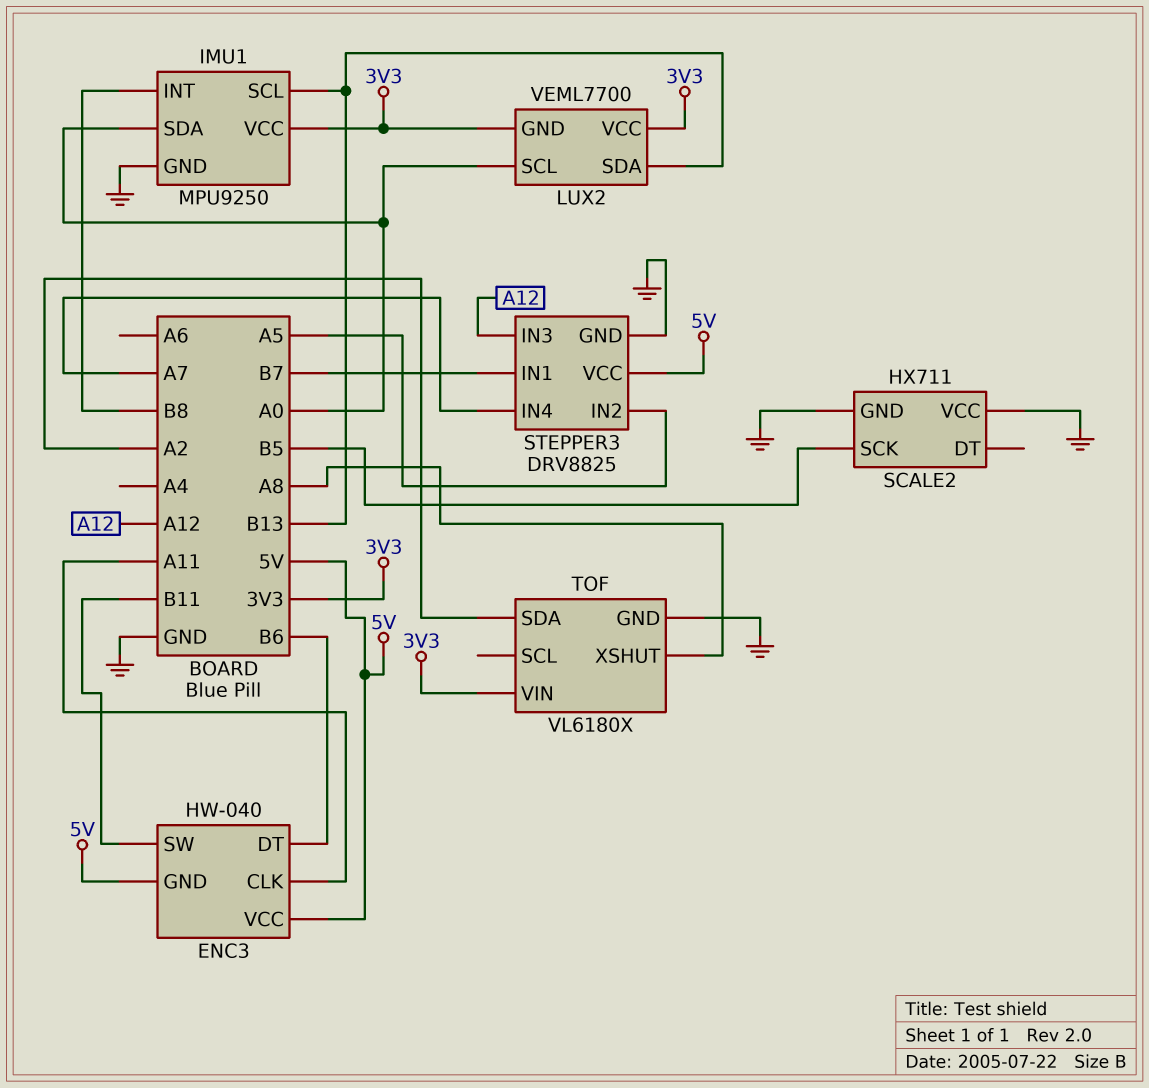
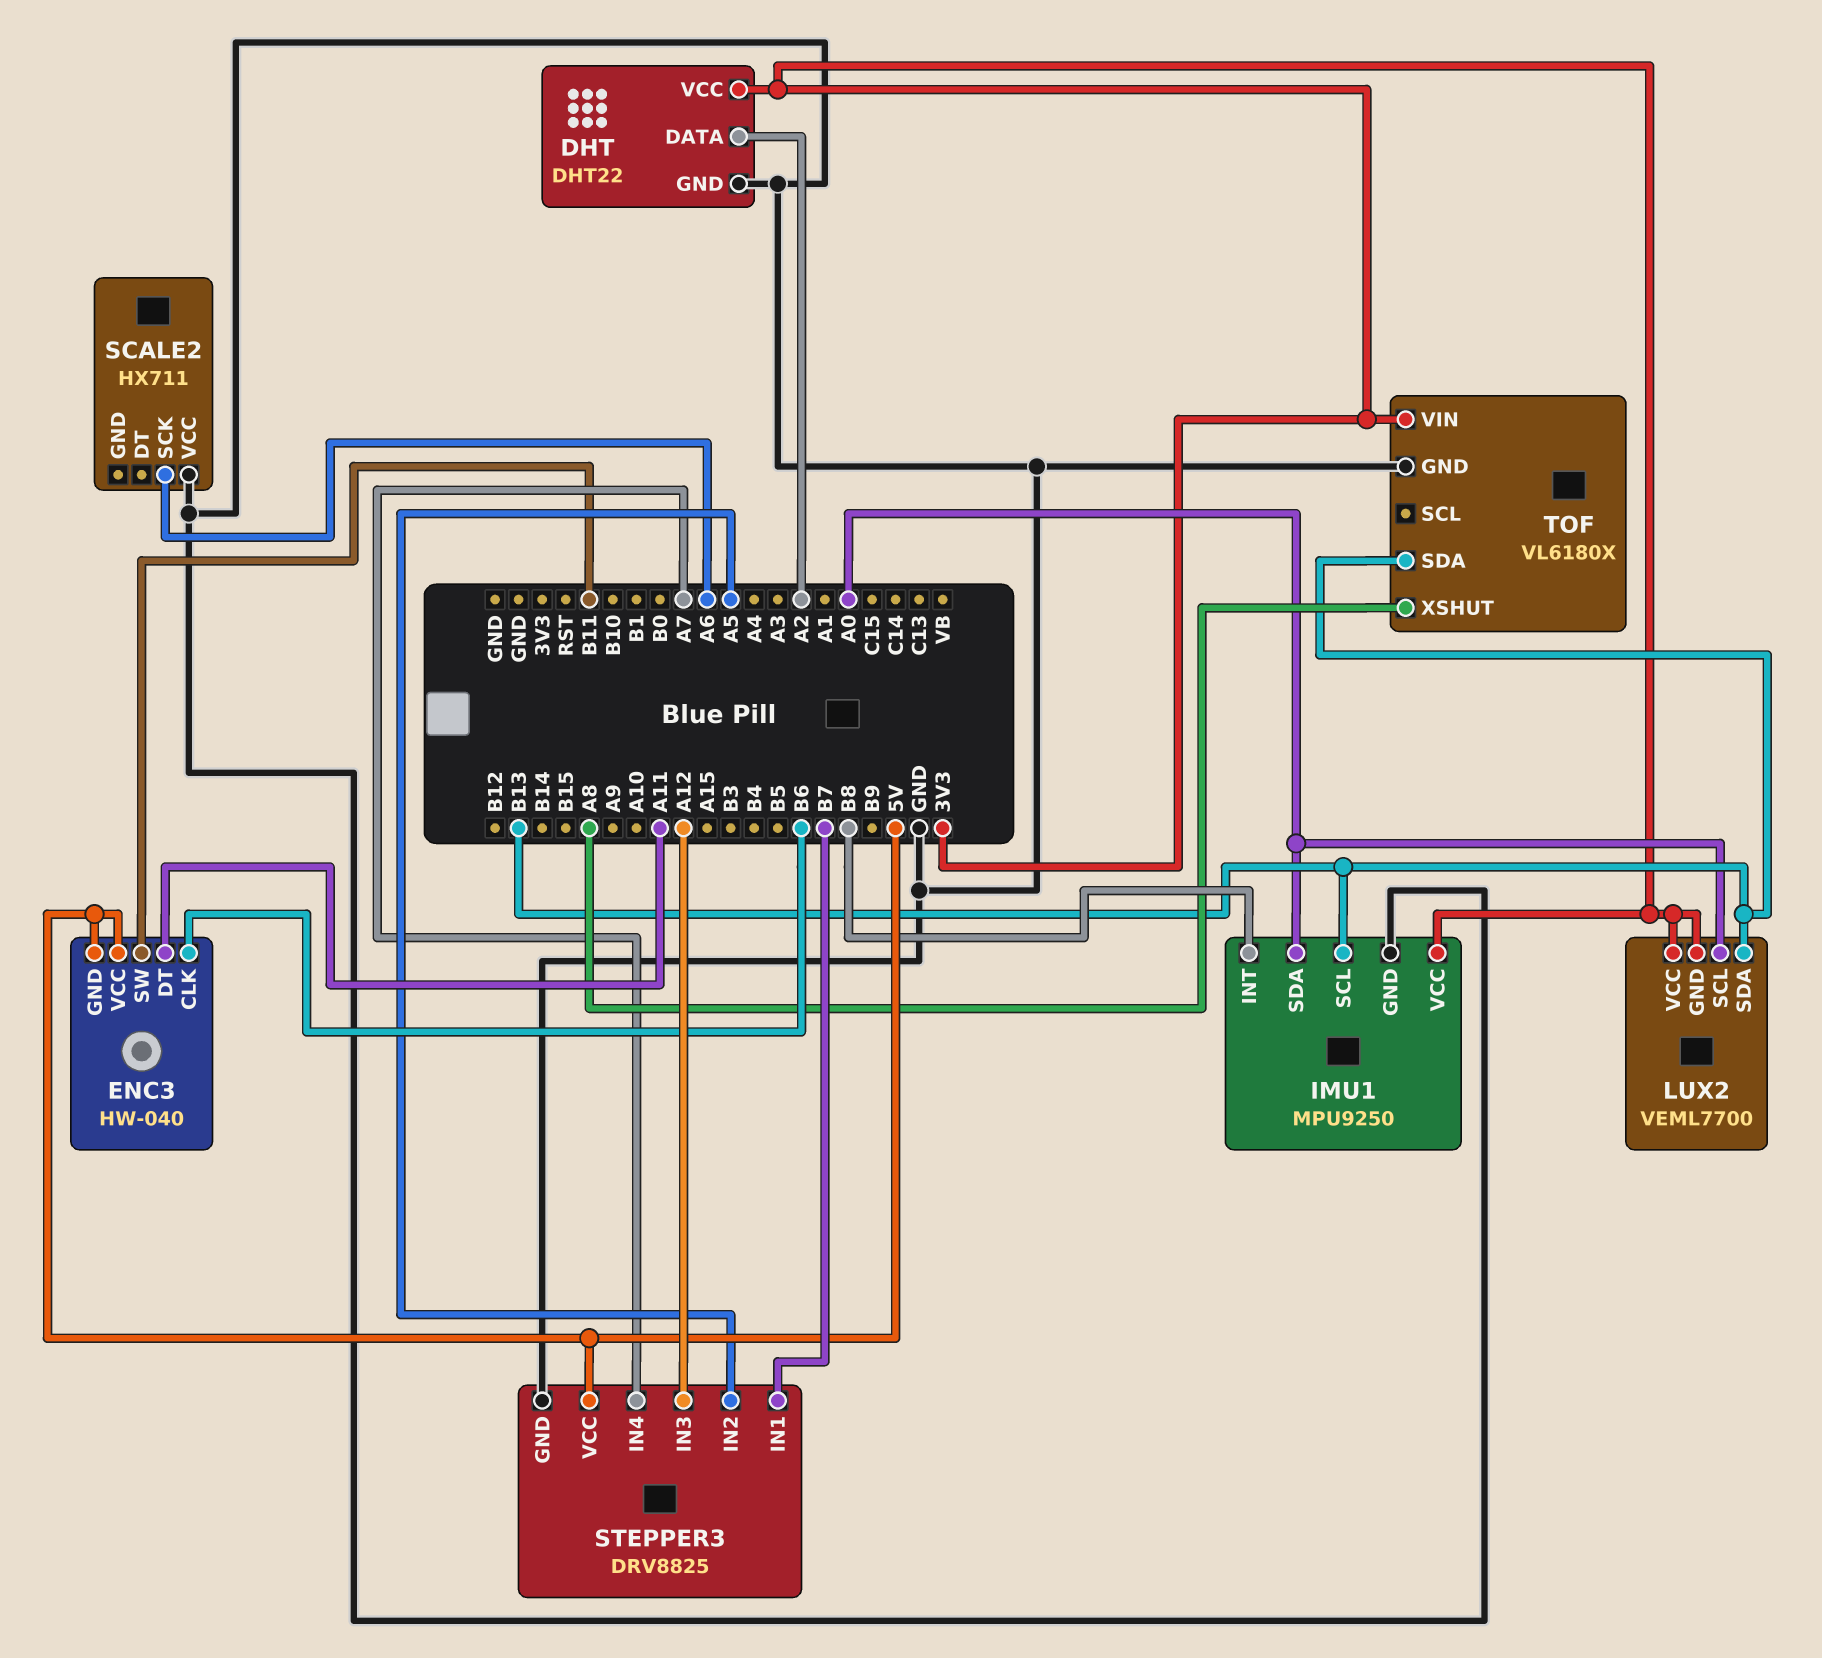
DHT: none -> DHT22
DHT pin DATA: none -> A2
DHT pin GND: none -> GND
DHT pin VCC: none -> 3V3
ENC3 pin CLK: A11 -> B6
ENC3 pin DT: B6 -> A11
SCALE2 pin GND: GND -> none
SCALE2 pin SCK: B5 -> A6
TOF pin SDA: A2 -> B13

